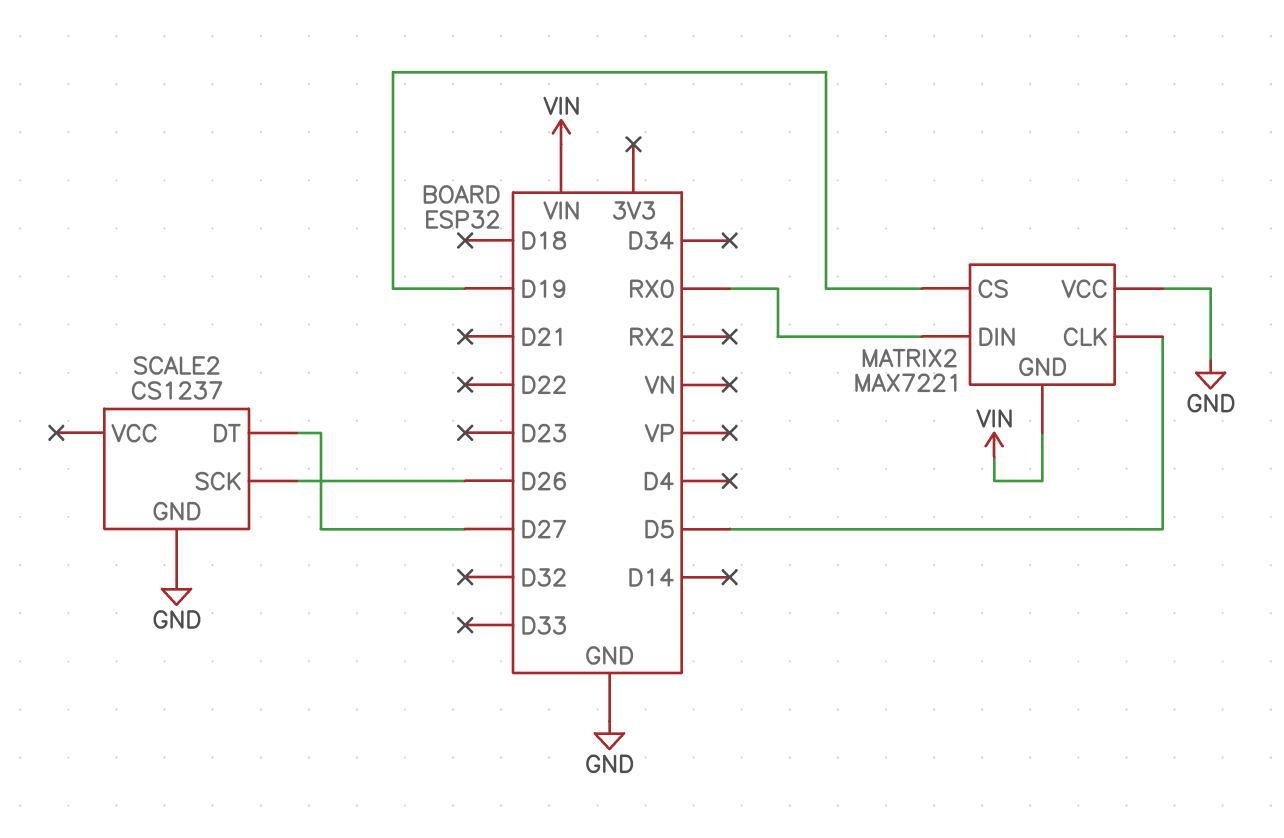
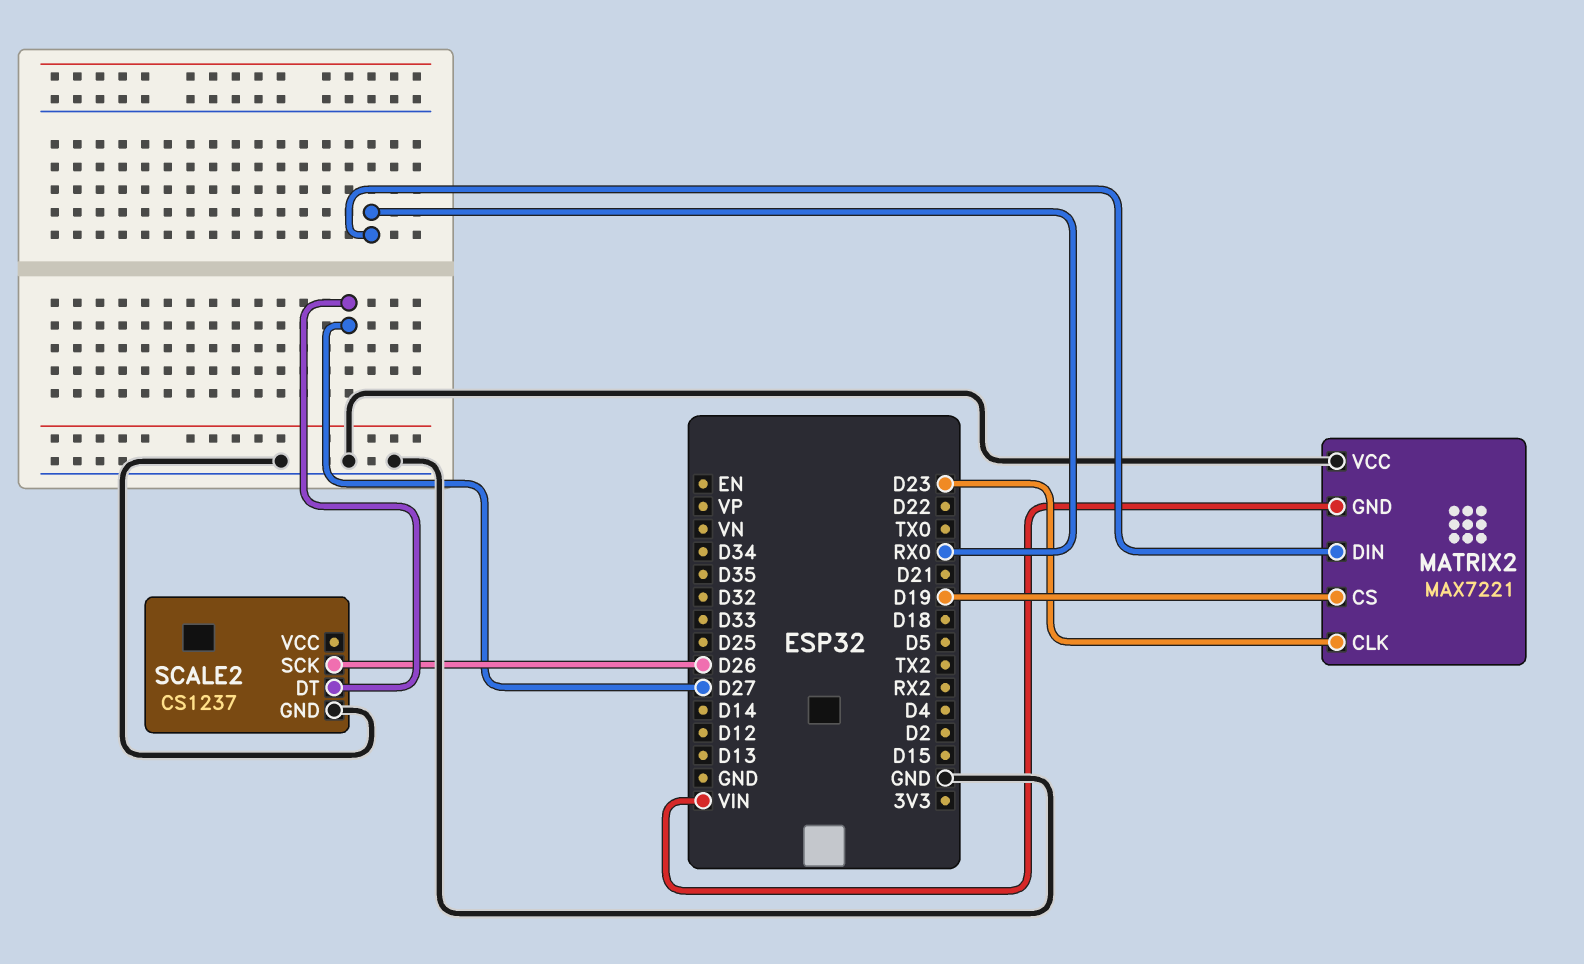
MATRIX2 pin CLK: D5 -> D23

